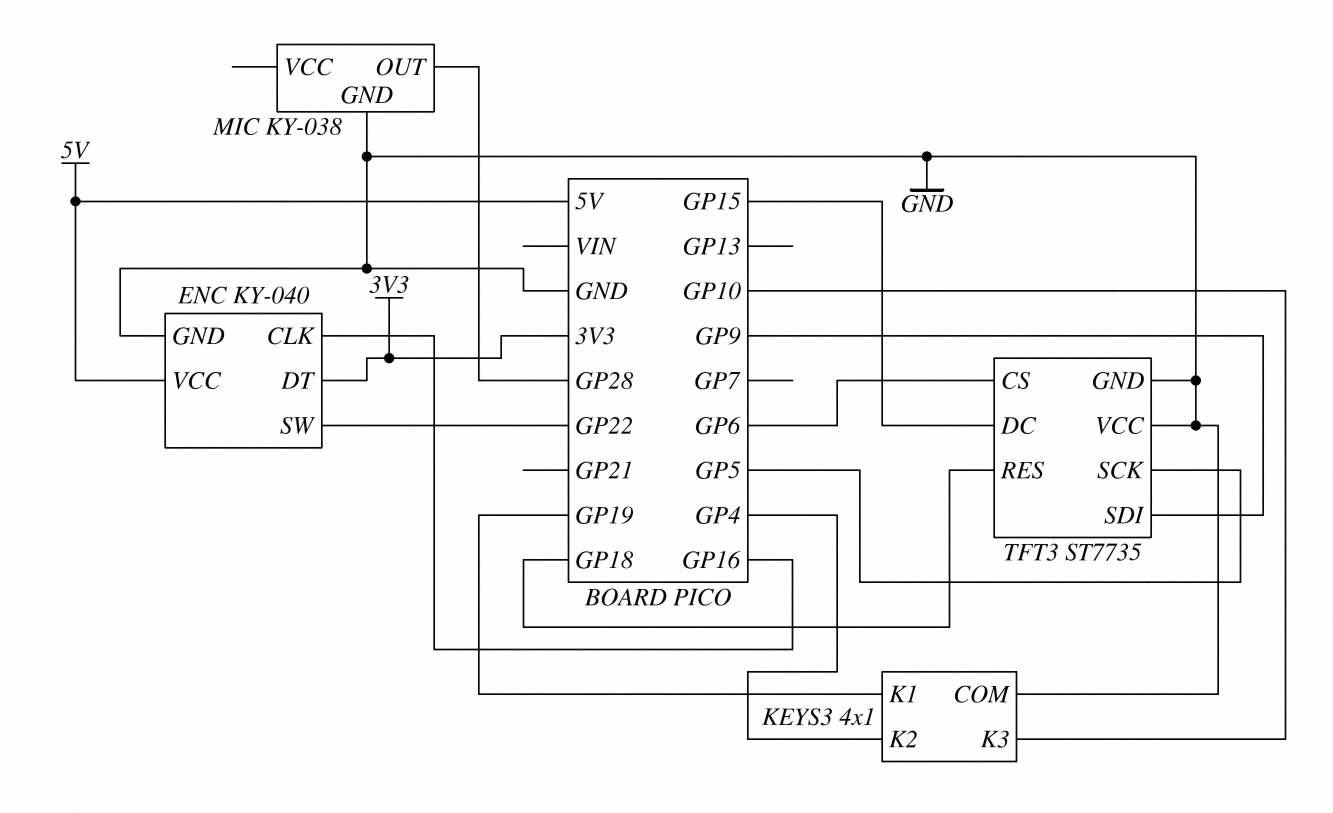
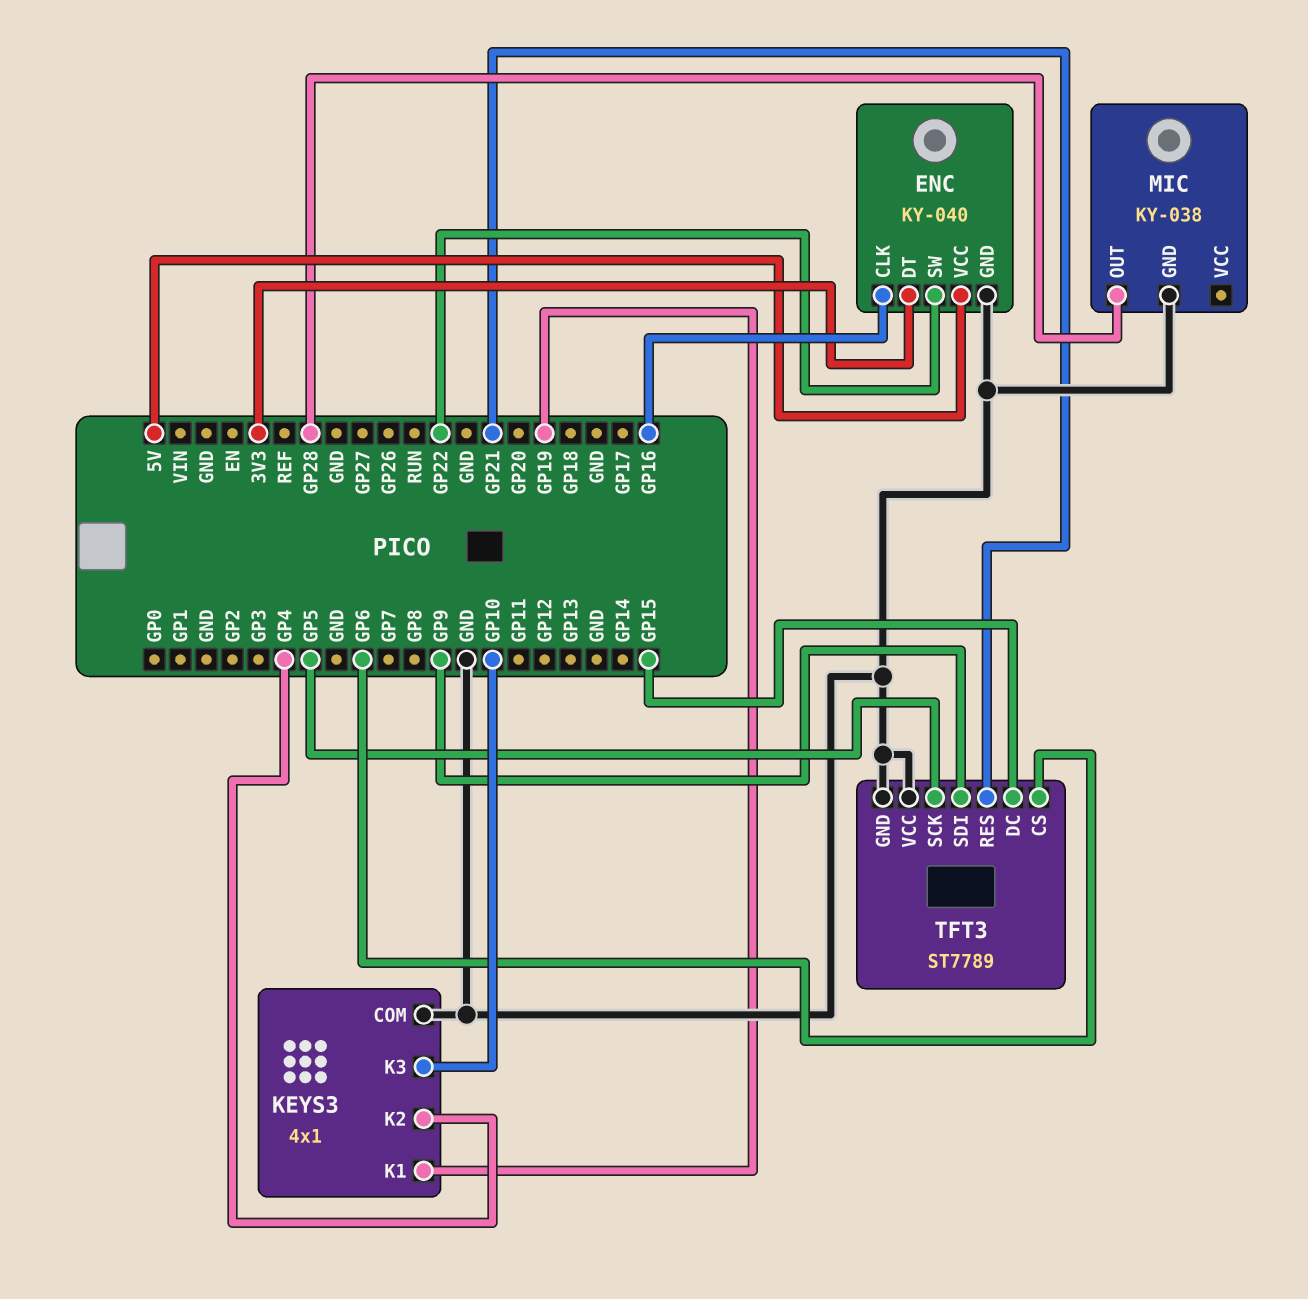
TFT3: ST7735 -> ST7789
TFT3 pin RES: GP18 -> GP21

